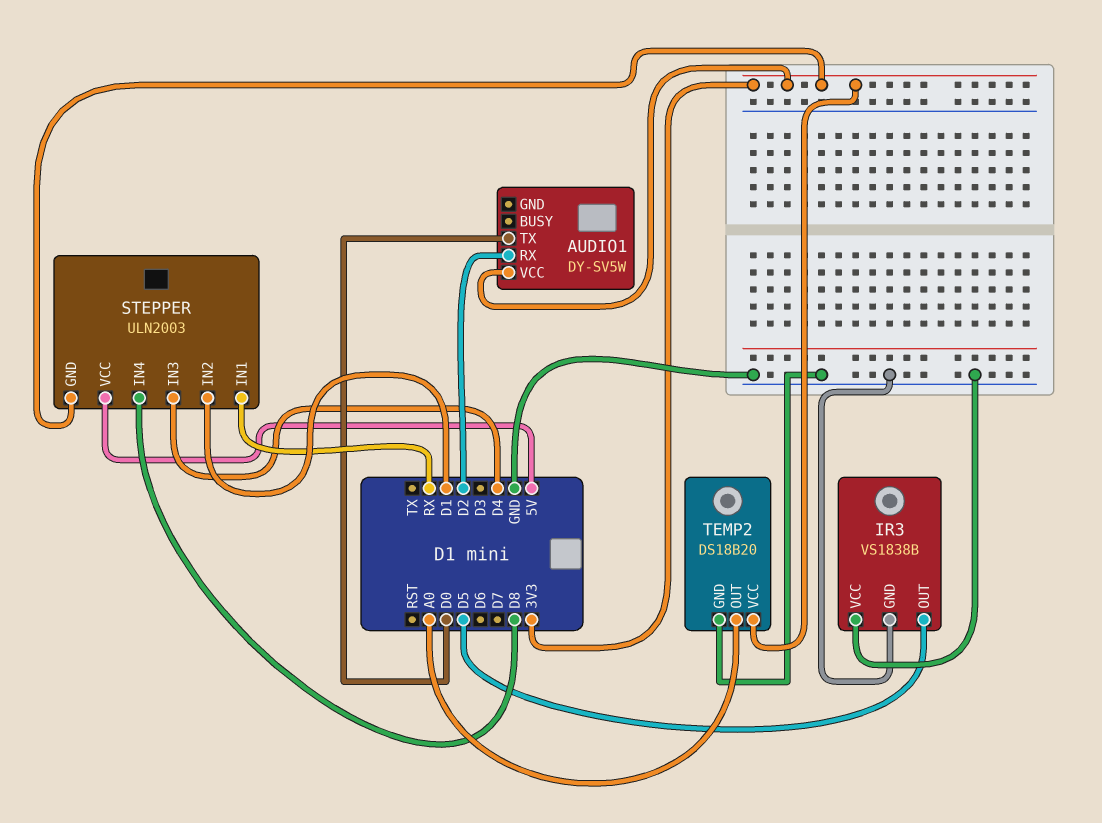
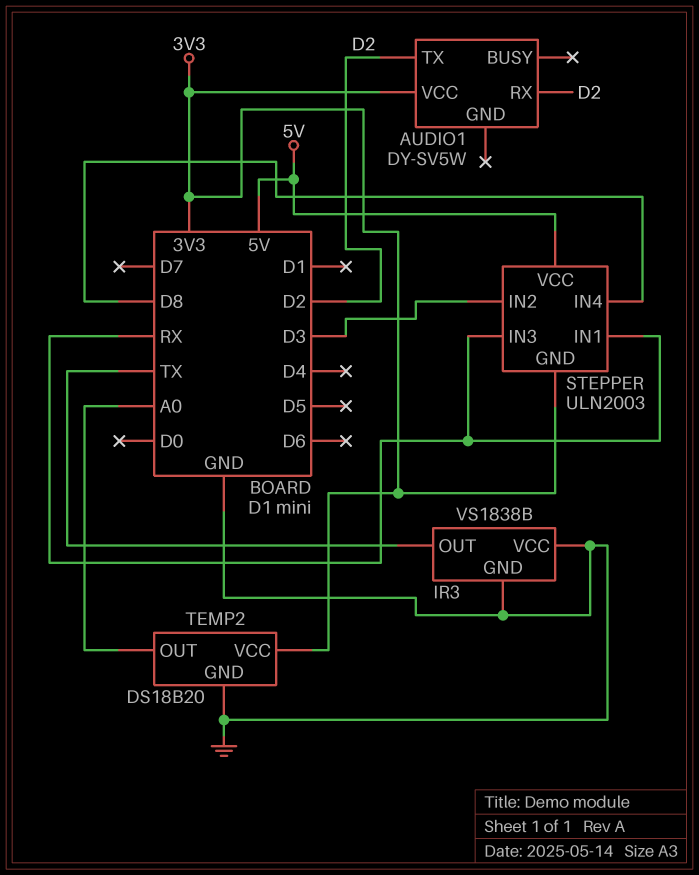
AUDIO1 pin TX: D0 -> D2
IR3 pin OUT: D5 -> TX
STEPPER pin IN2: D1 -> D3
STEPPER pin IN3: D4 -> RX

